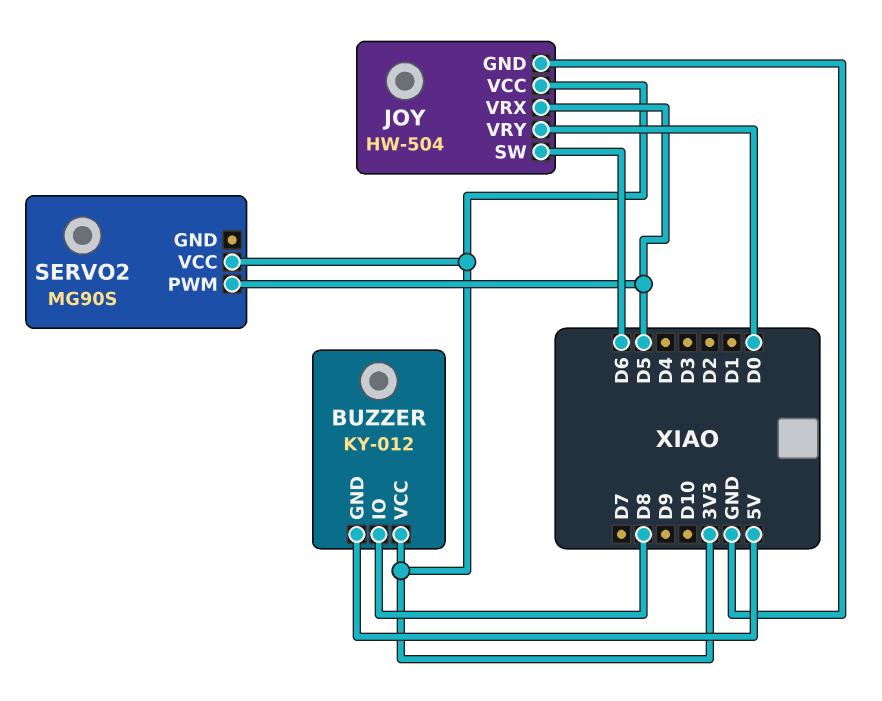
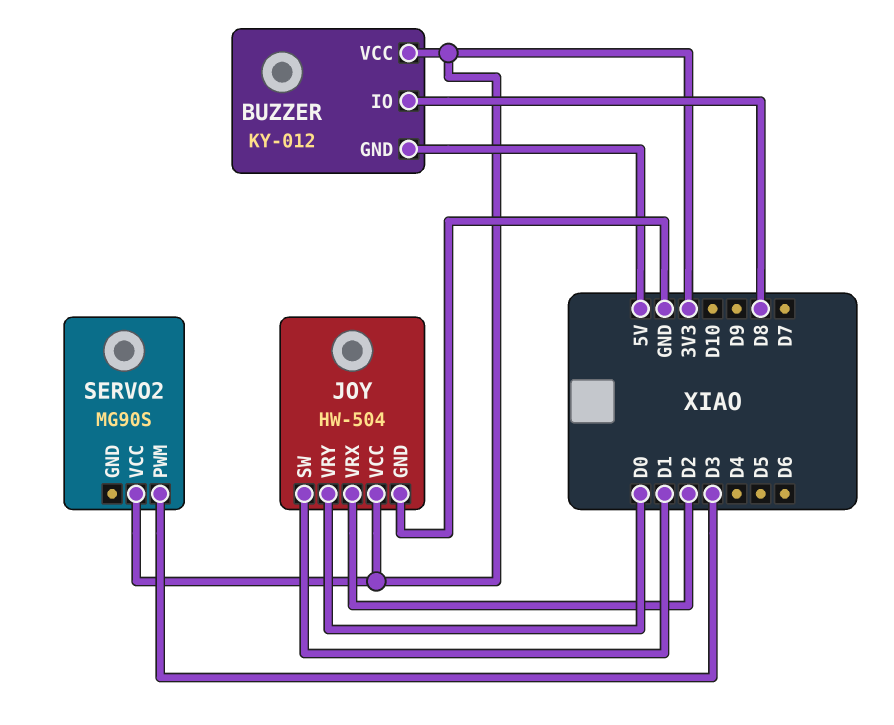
JOY pin SW: D6 -> D1
JOY pin VRX: D5 -> D2
SERVO2 pin PWM: D5 -> D3

